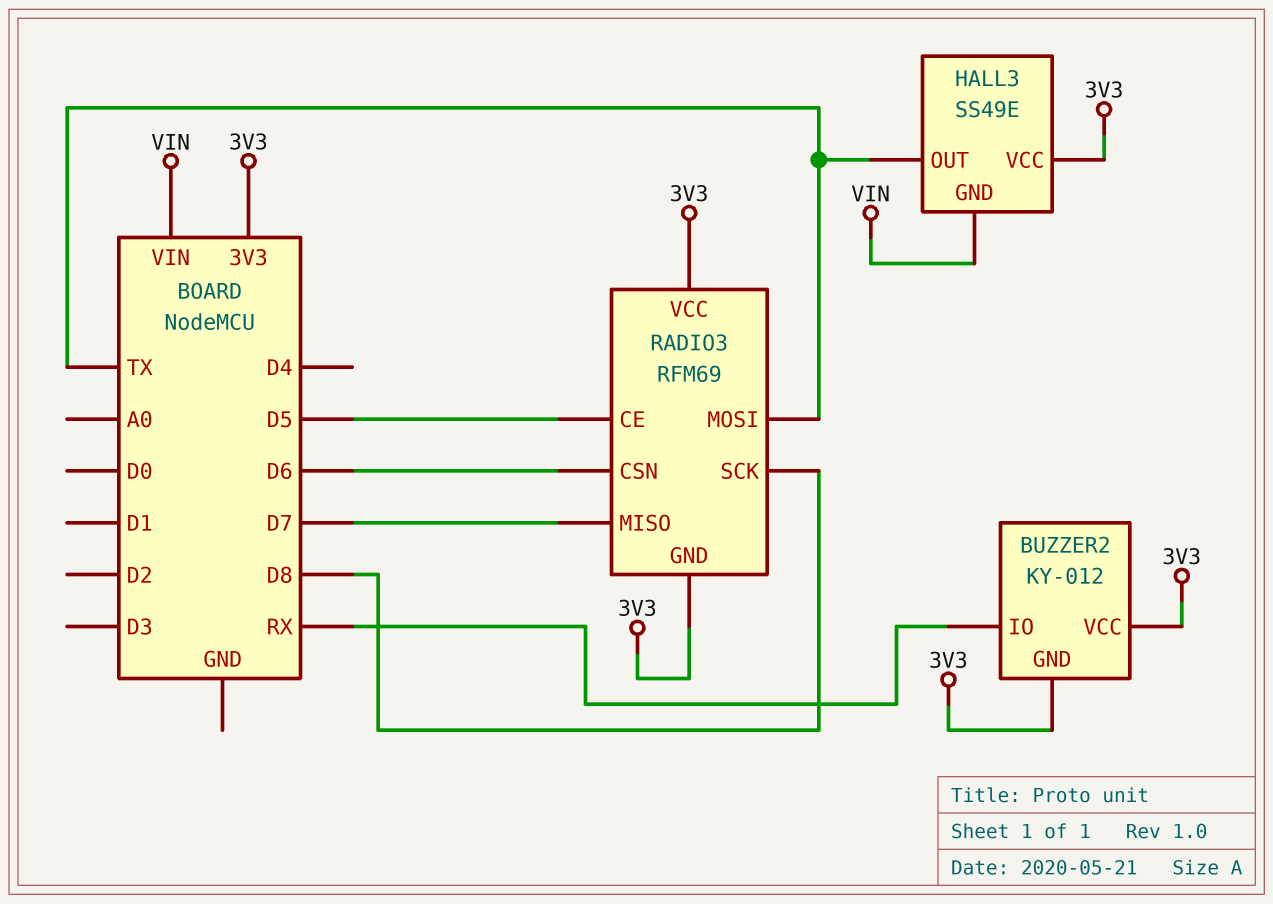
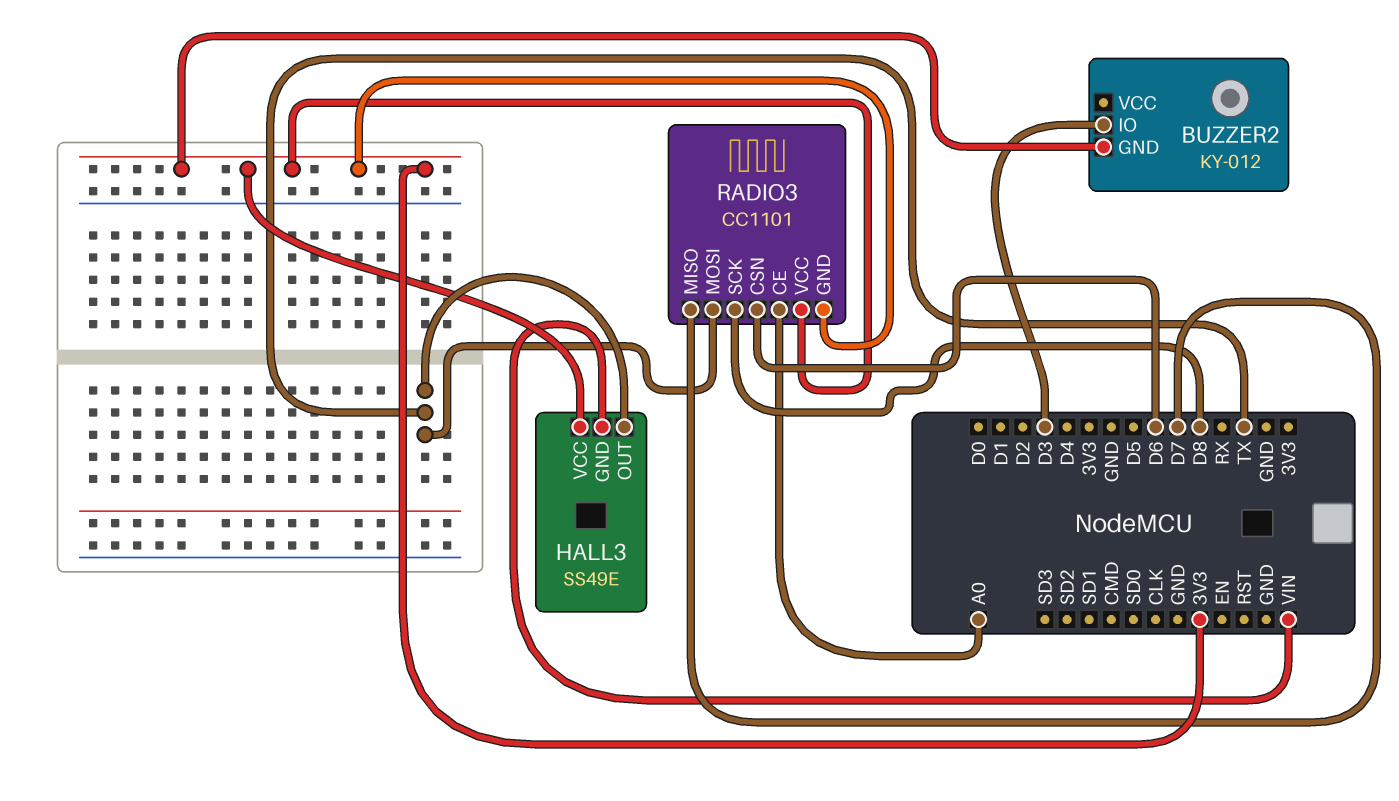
BUZZER2 pin IO: RX -> D3
BUZZER2 pin VCC: 3V3 -> none
RADIO3: RFM69 -> CC1101
RADIO3 pin CE: D5 -> A0

